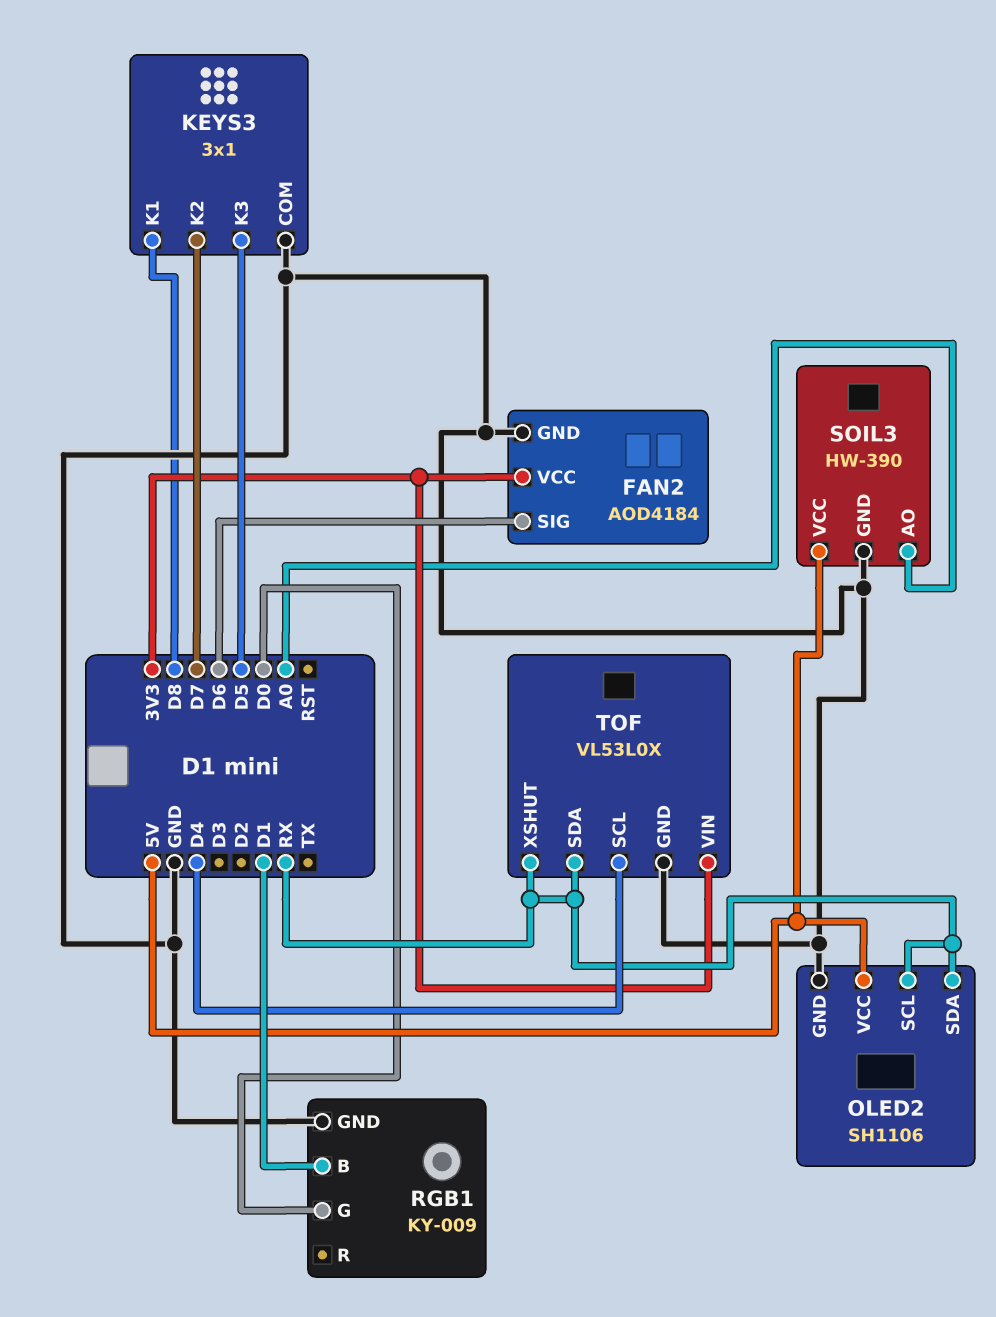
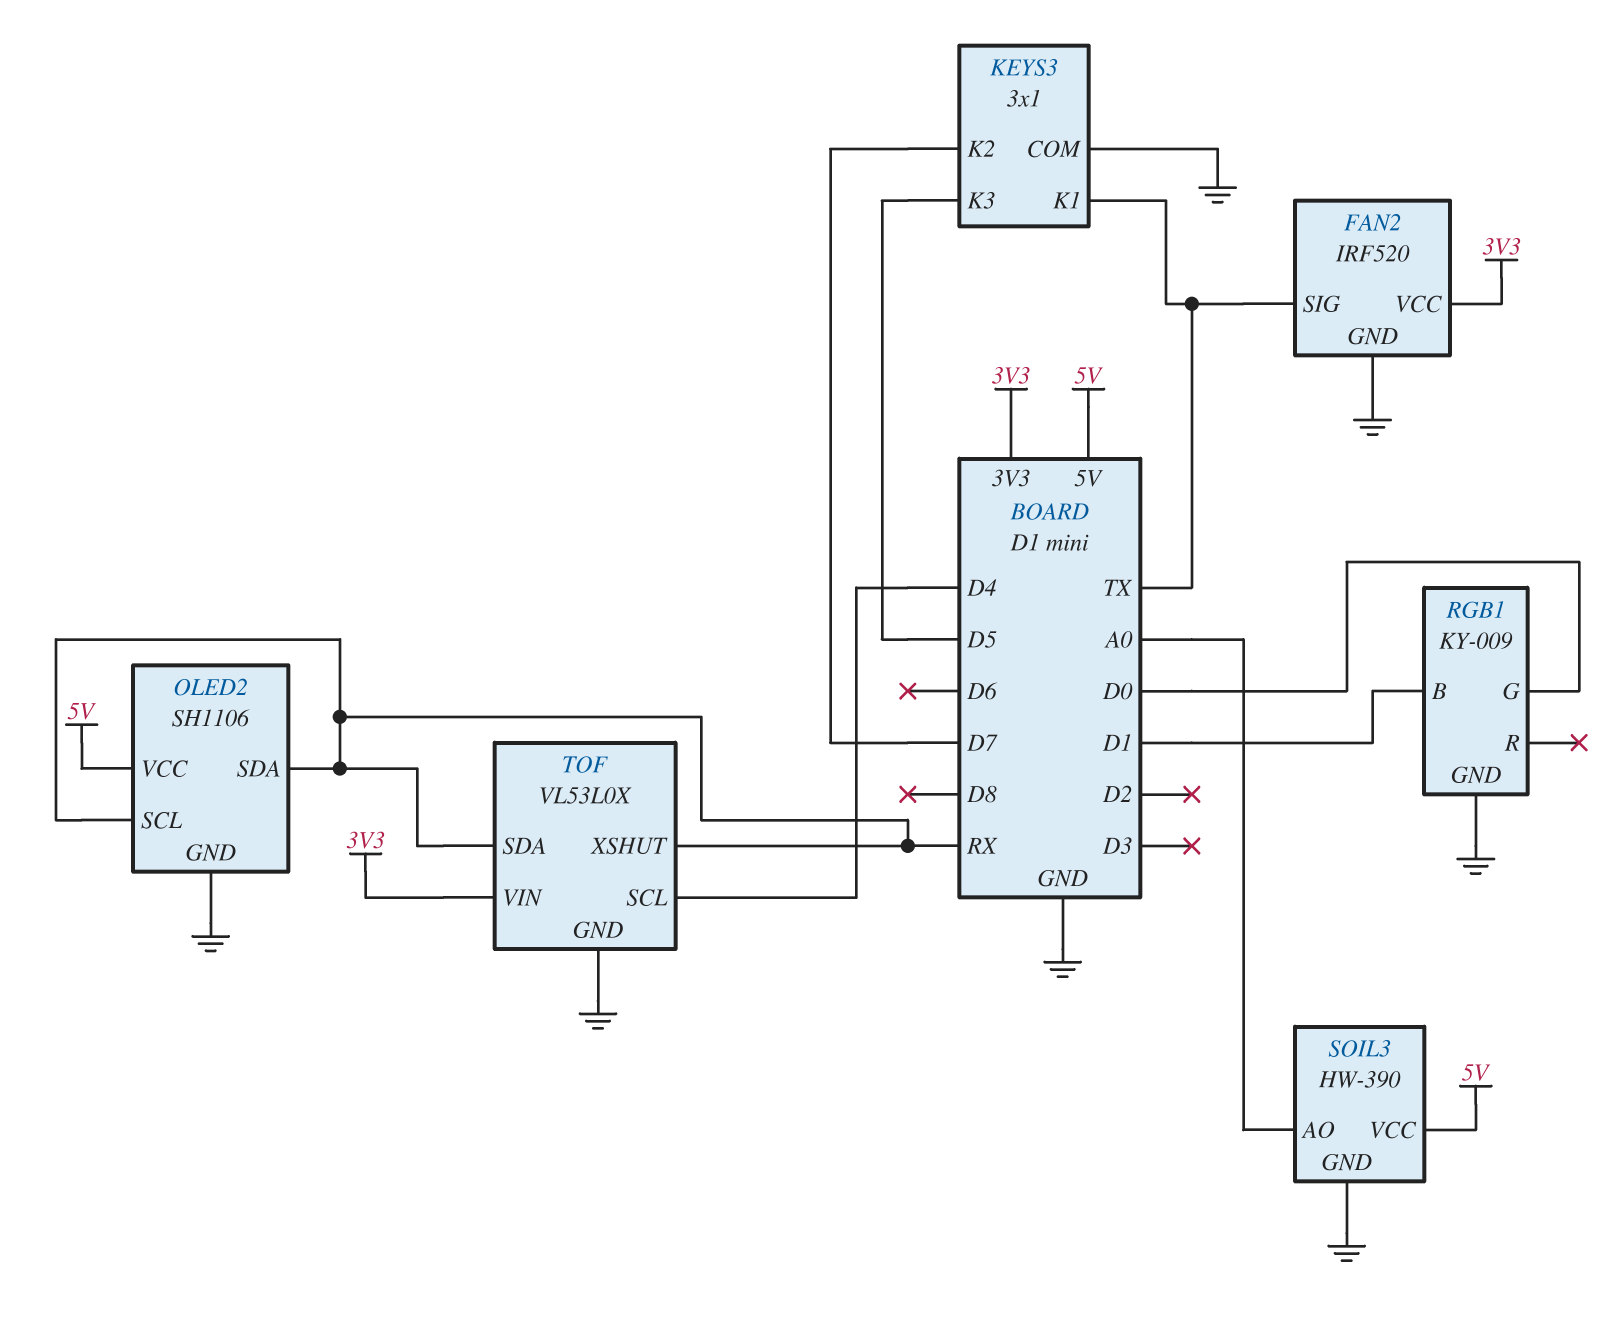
FAN2: AOD4184 -> IRF520
FAN2 pin SIG: D6 -> TX
KEYS3 pin K1: D8 -> TX

